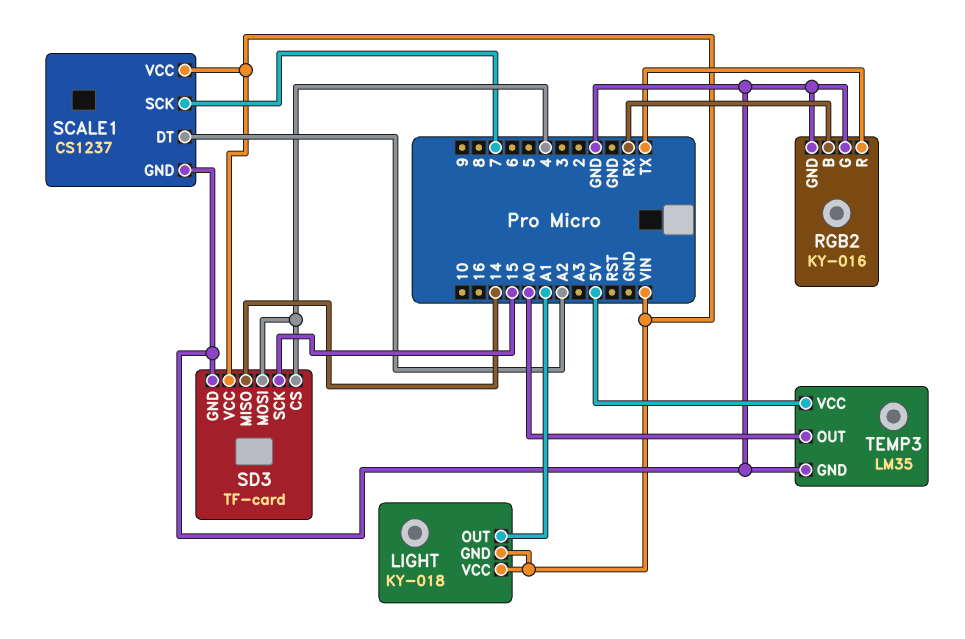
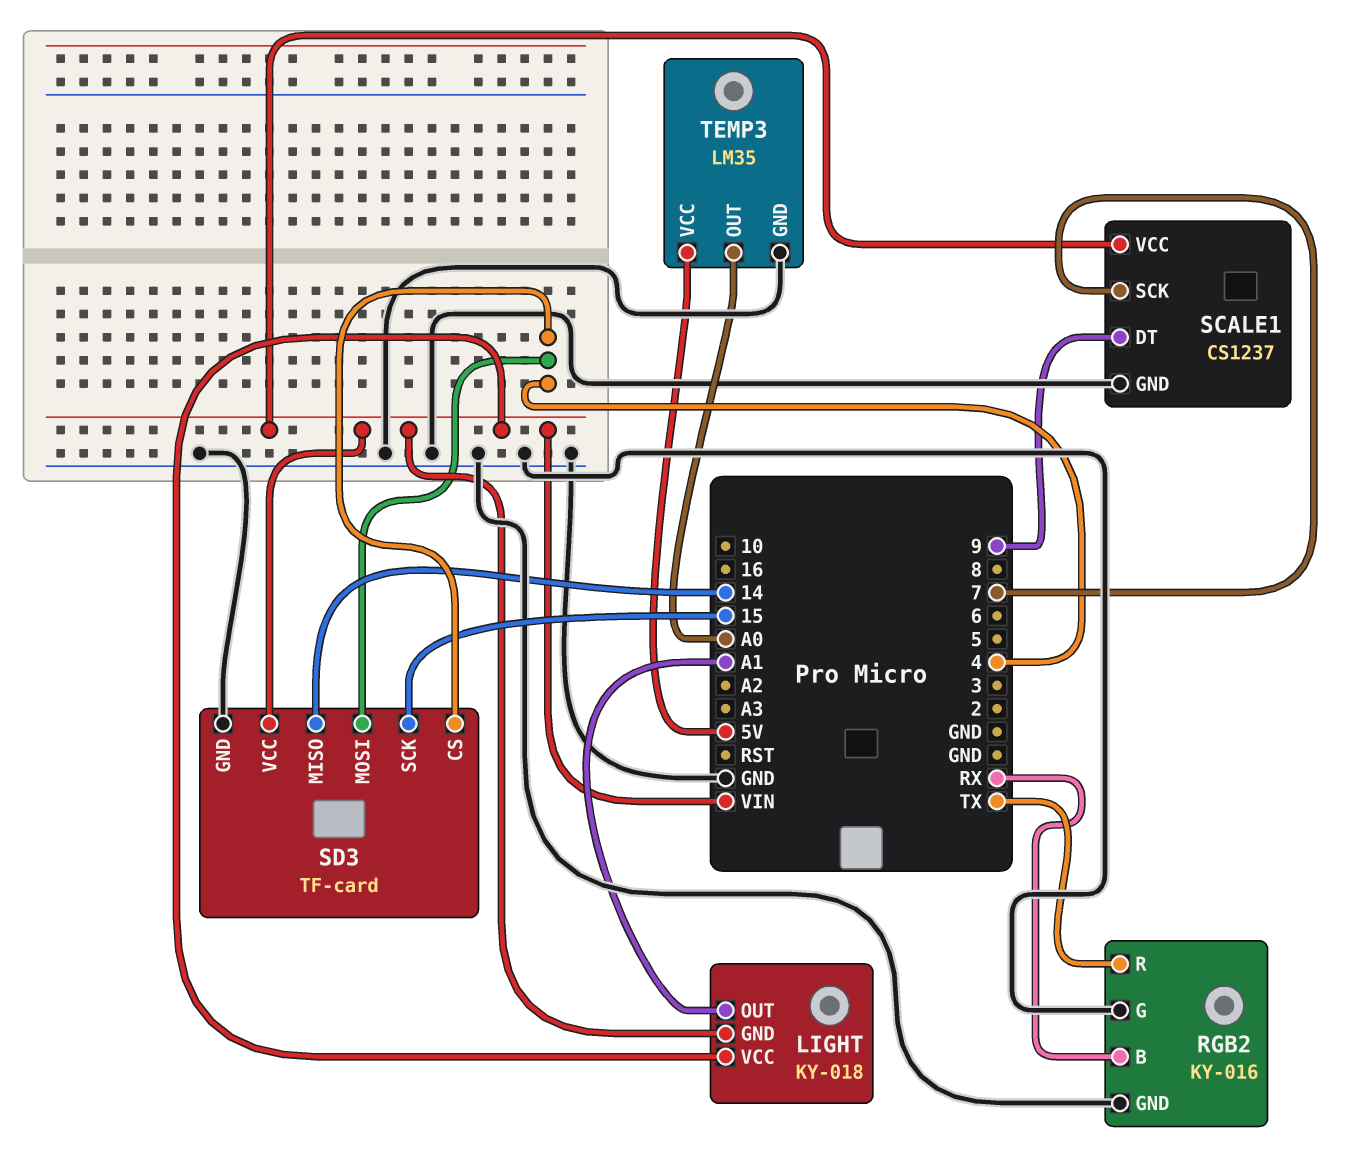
SCALE1 pin DT: A2 -> 9

